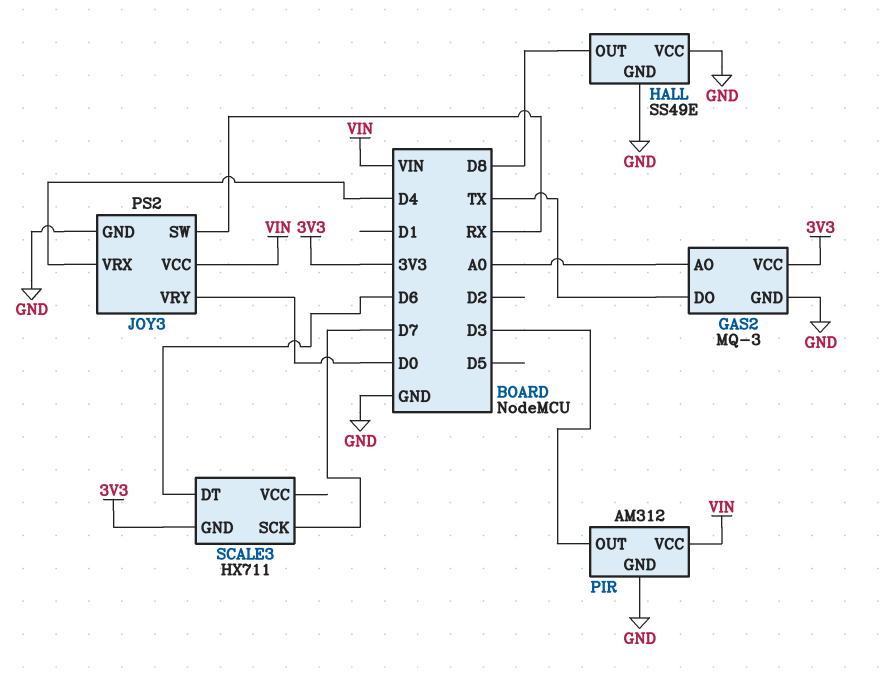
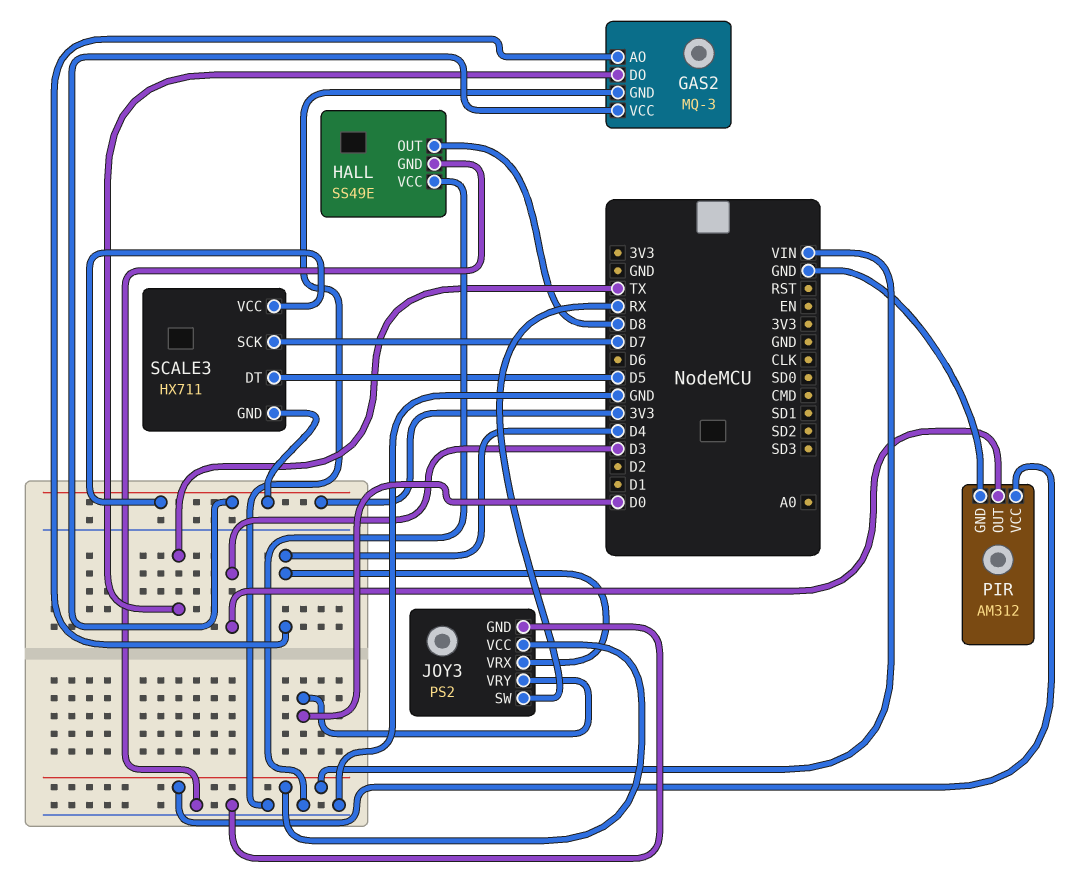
GAS2 pin AO: A0 -> D4
SCALE3 pin DT: D6 -> D5
SCALE3 pin VCC: none -> 3V3

